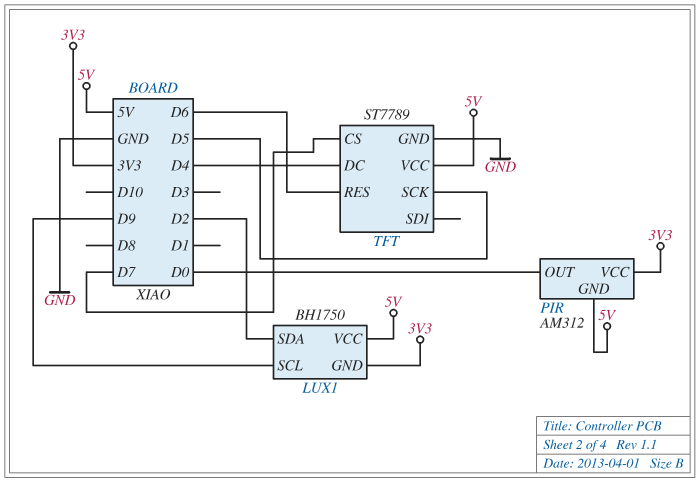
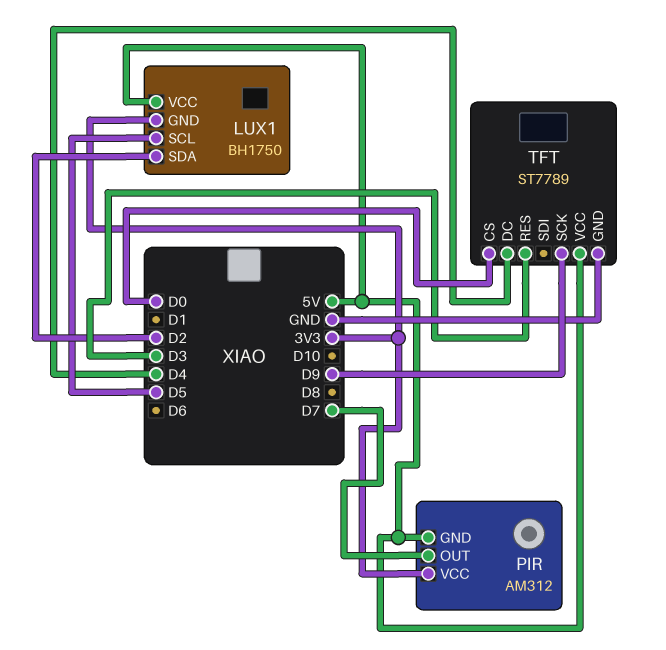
LUX1 pin SCL: D9 -> D5
PIR pin OUT: D0 -> D7
TFT pin CS: D7 -> D0
TFT pin RES: D6 -> D3
TFT pin SCK: D5 -> D9

